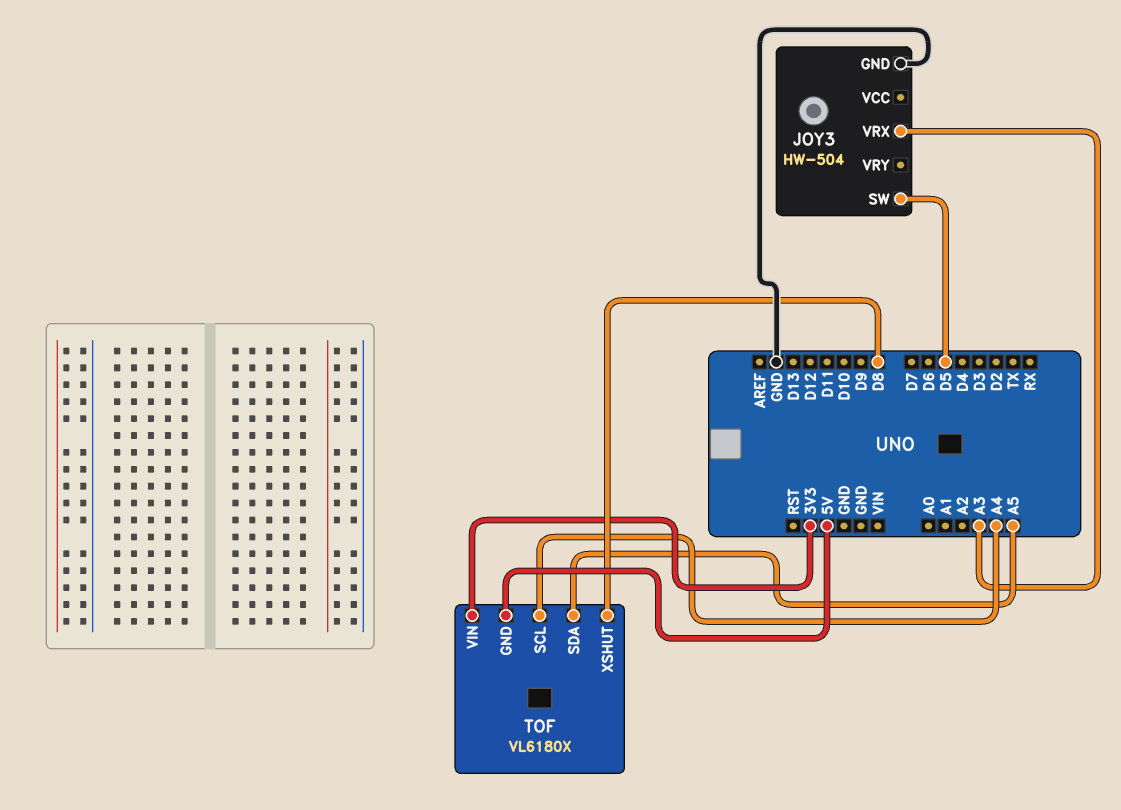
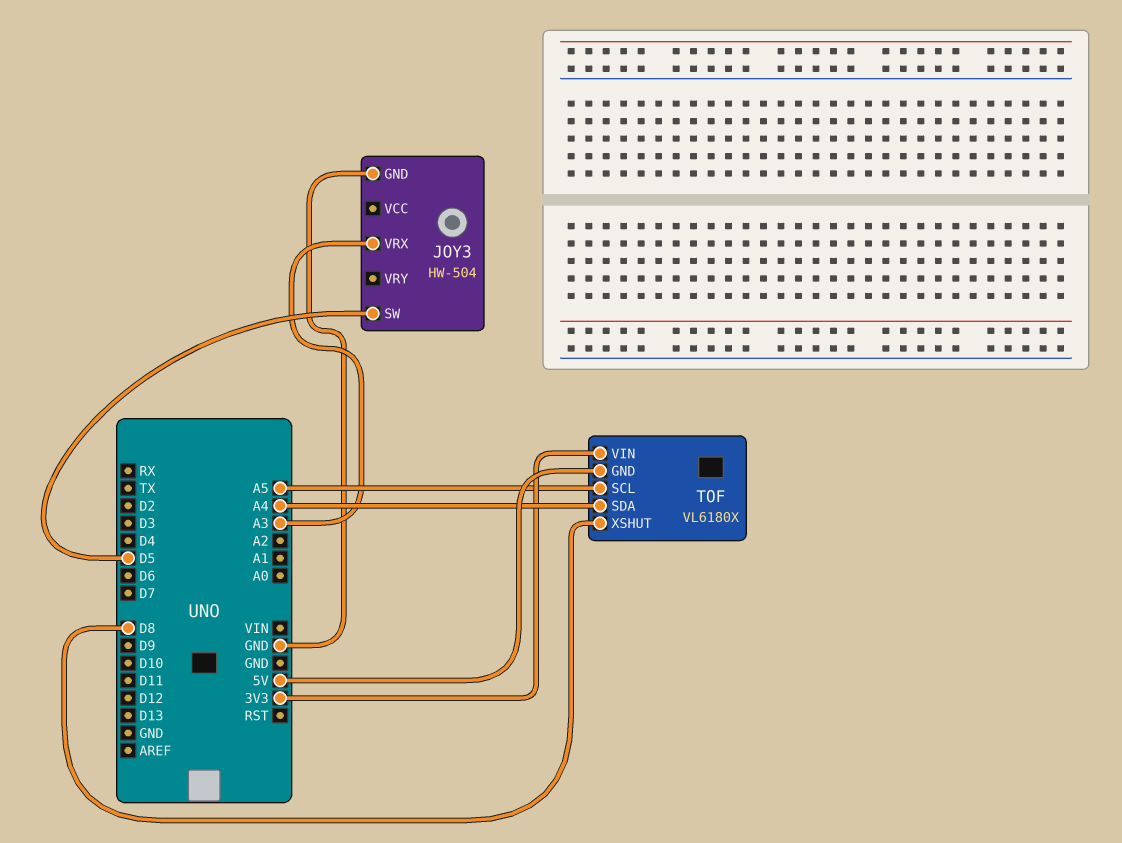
TOF pin SCL: A4 -> A5
TOF pin SDA: A5 -> A4

